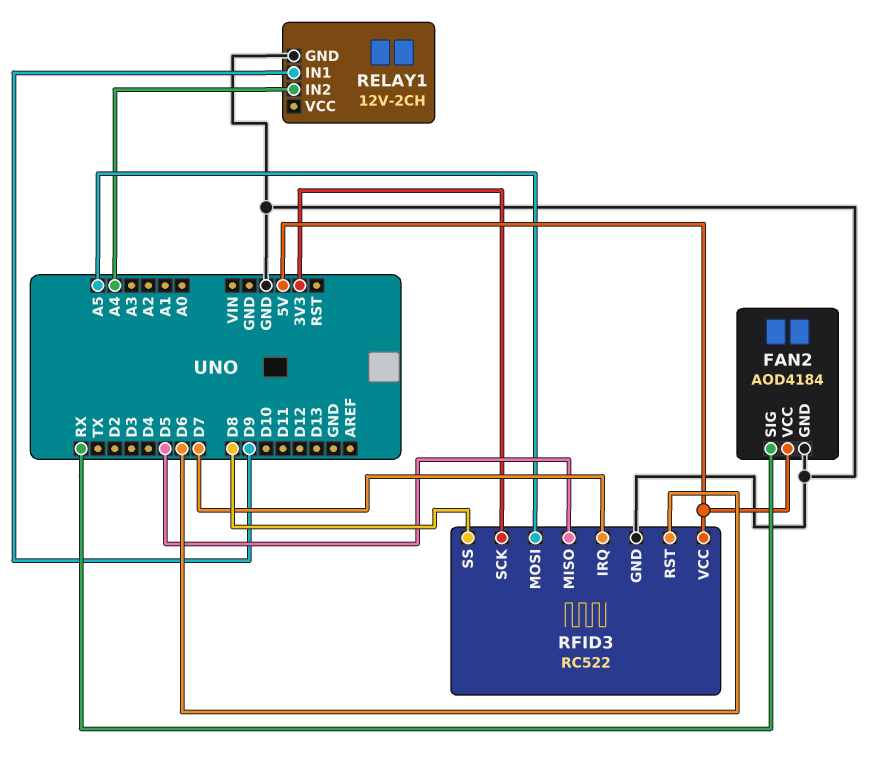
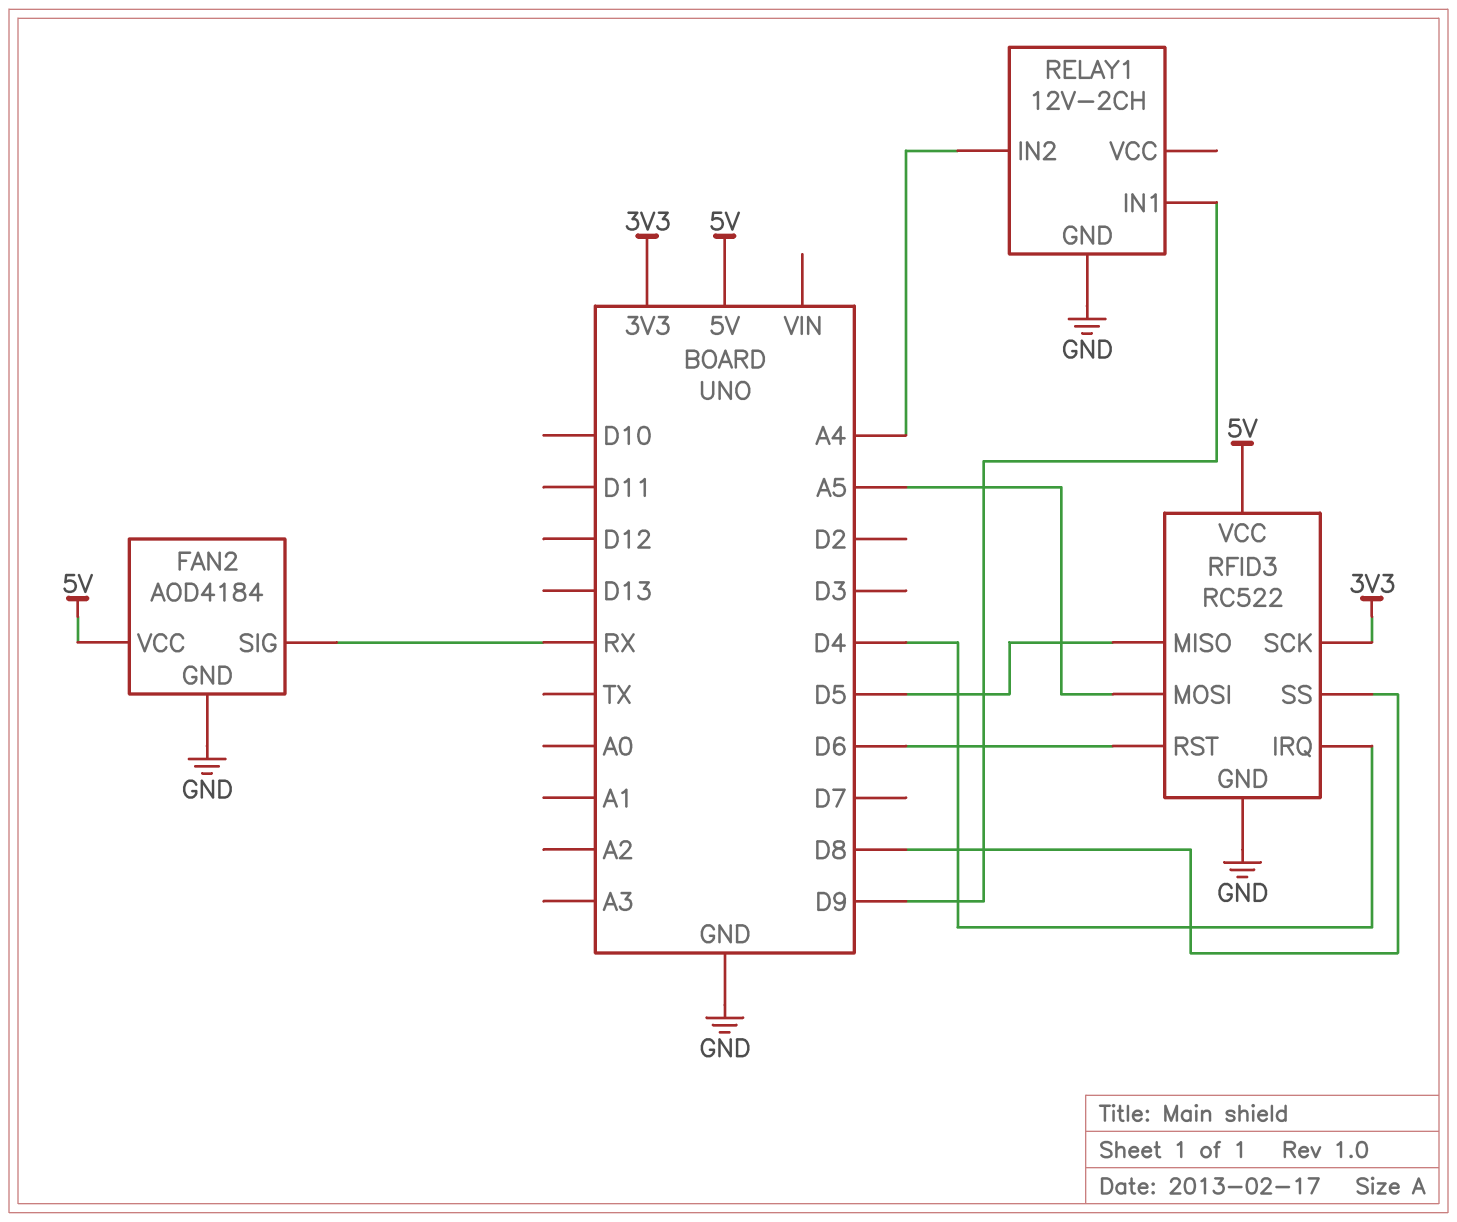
RFID3 pin IRQ: D7 -> D4

